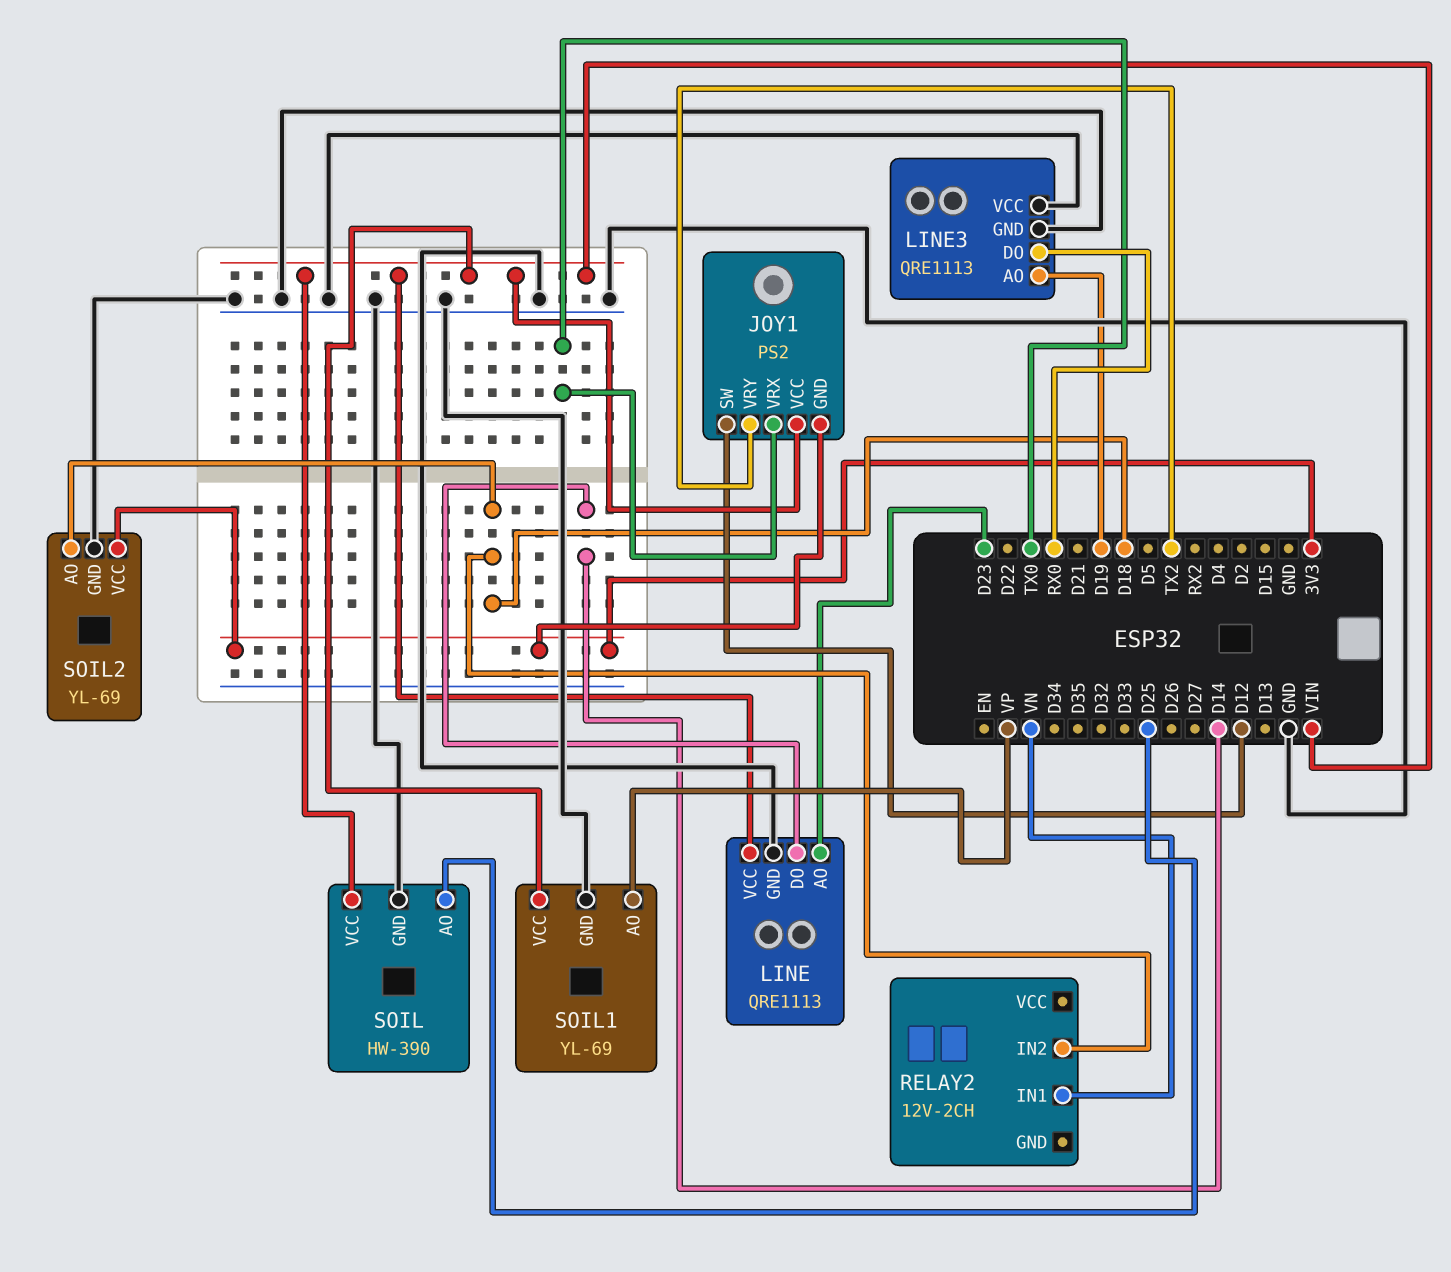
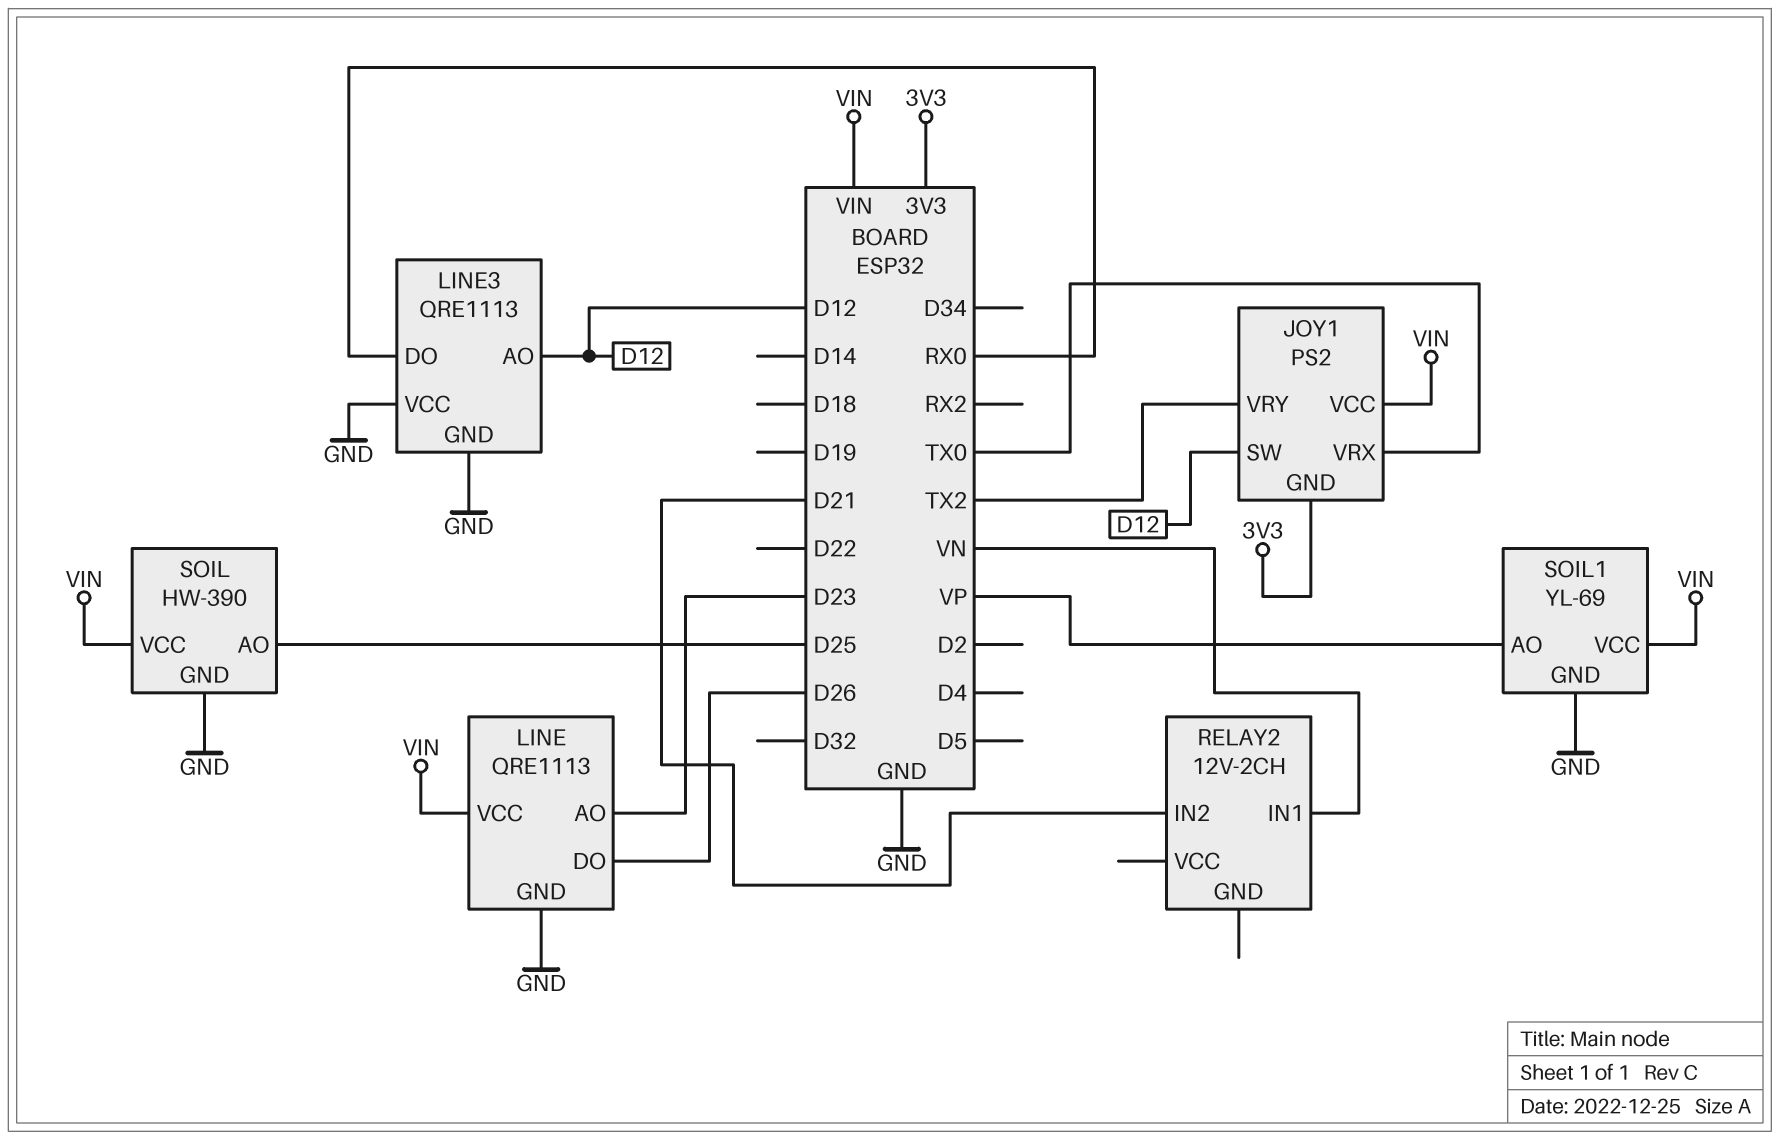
LINE pin DO: D14 -> D26
LINE3 pin AO: D19 -> D12
RELAY2 pin IN2: D18 -> D21
SOIL2: YL-69 -> none
SOIL2 pin AO: D18 -> none
SOIL2 pin GND: GND -> none
SOIL2 pin VCC: 3V3 -> none

